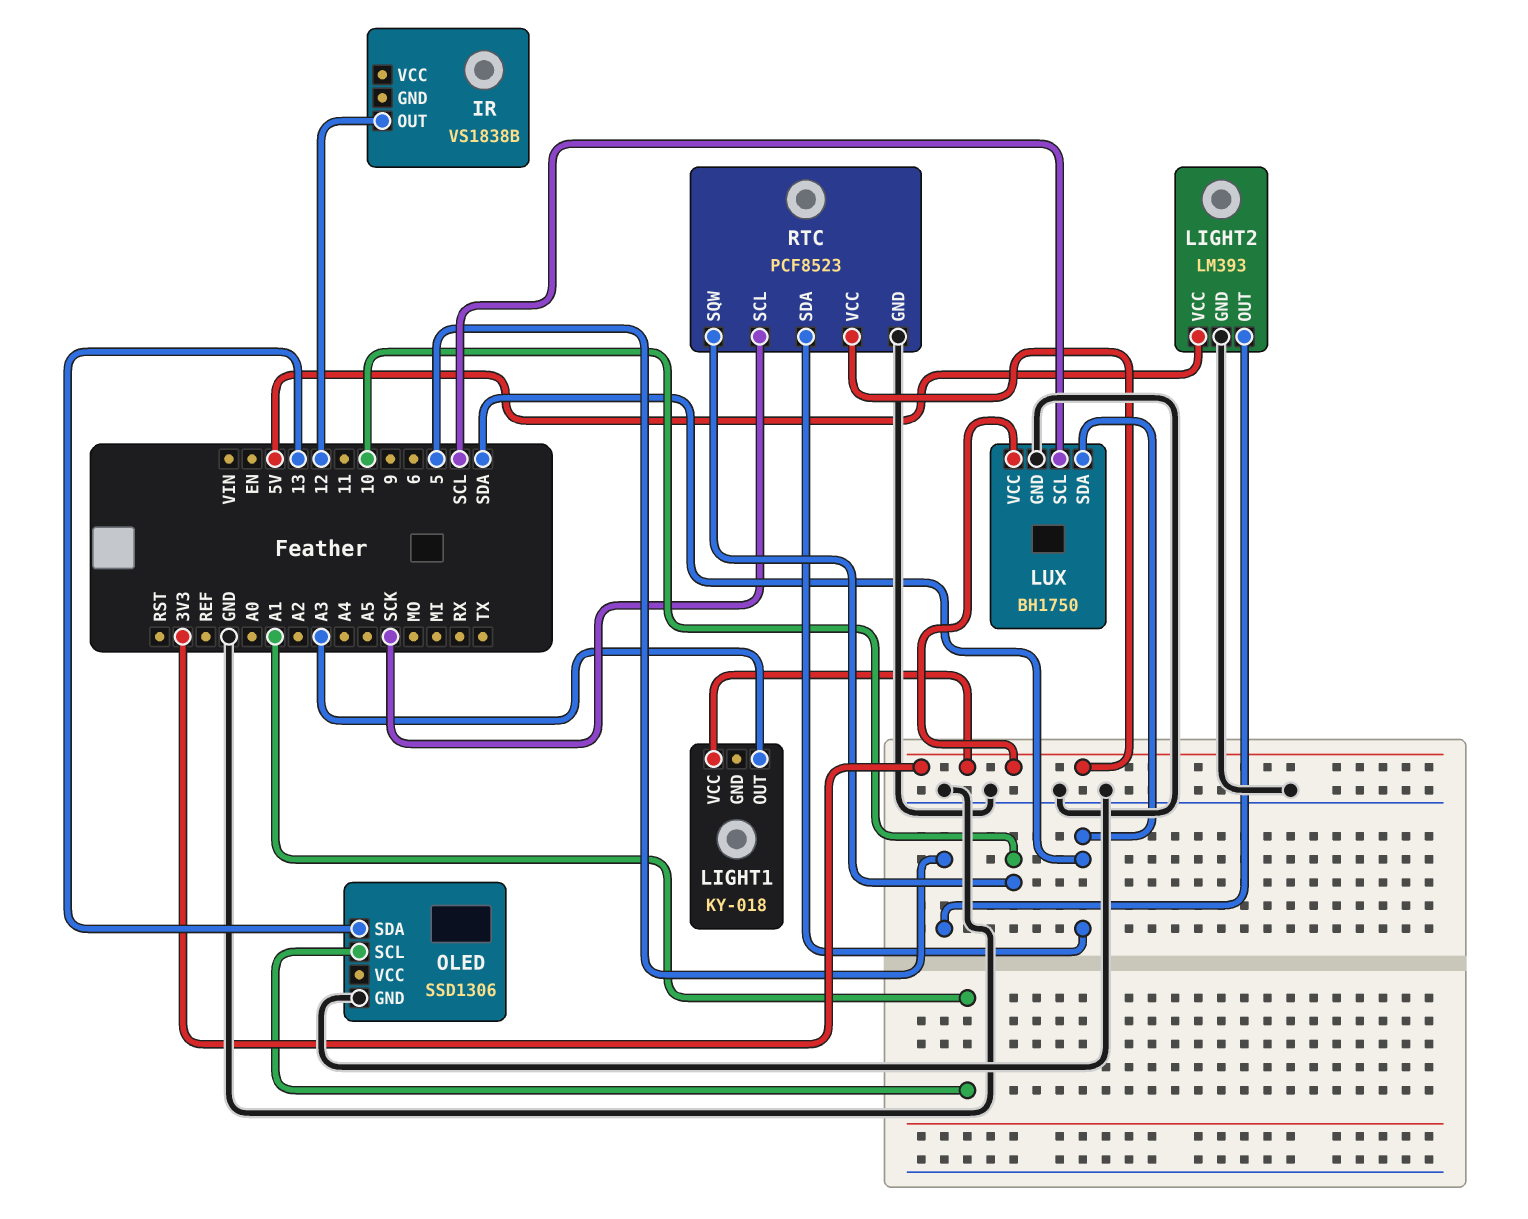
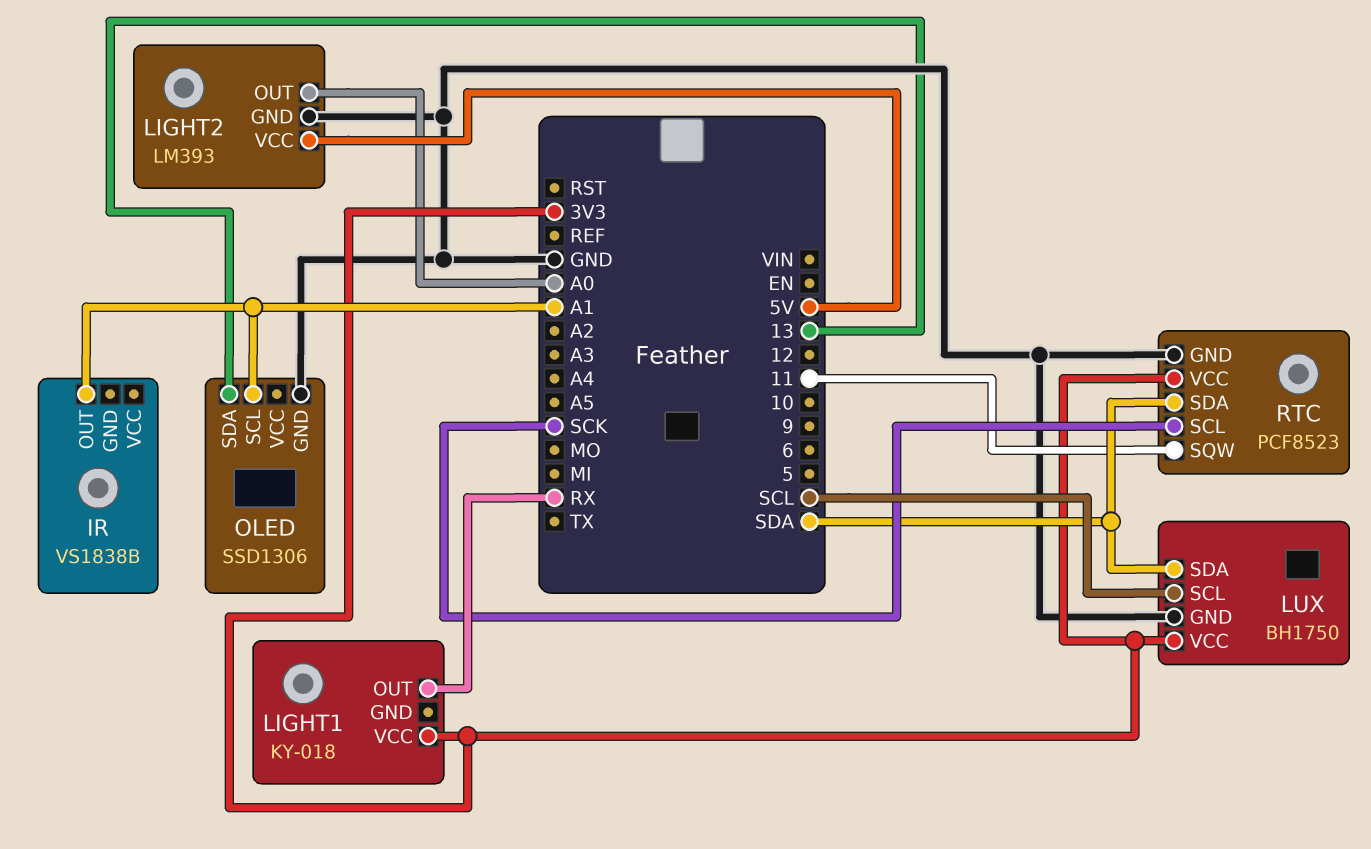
IR pin OUT: 12 -> A1
LIGHT1 pin OUT: A3 -> RX
LIGHT2 pin OUT: 5 -> A0
RTC pin SQW: 10 -> 11

